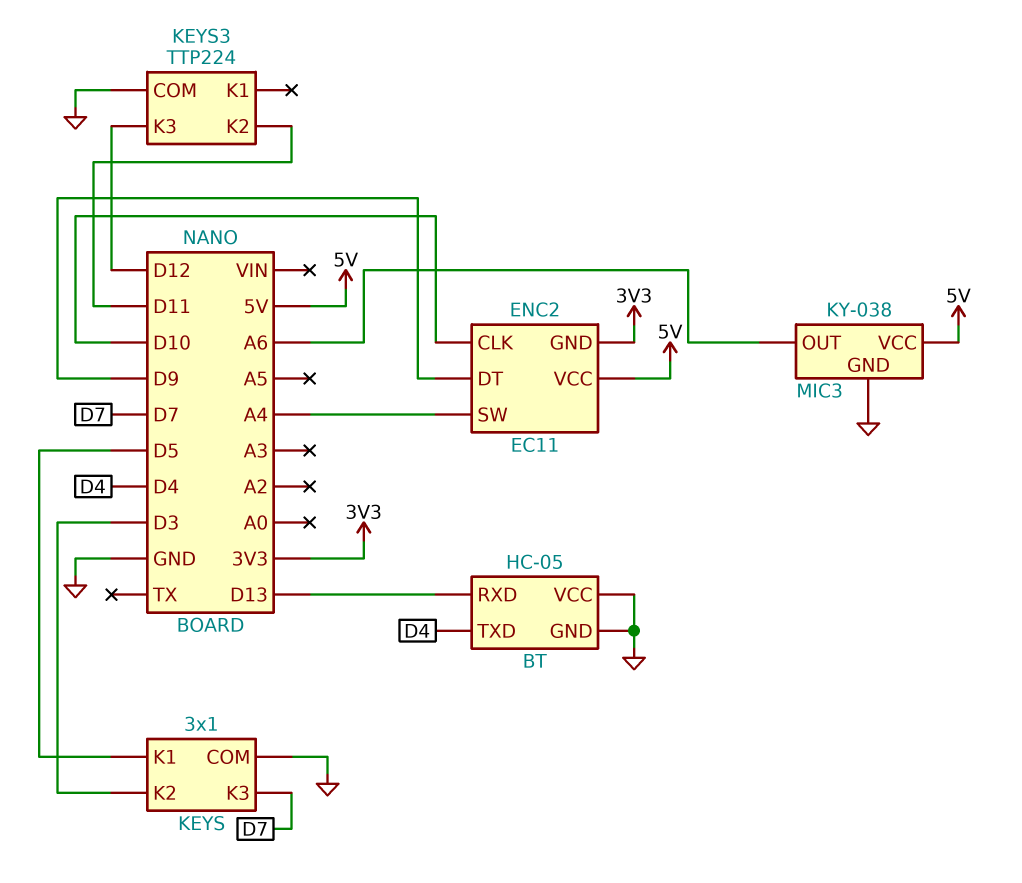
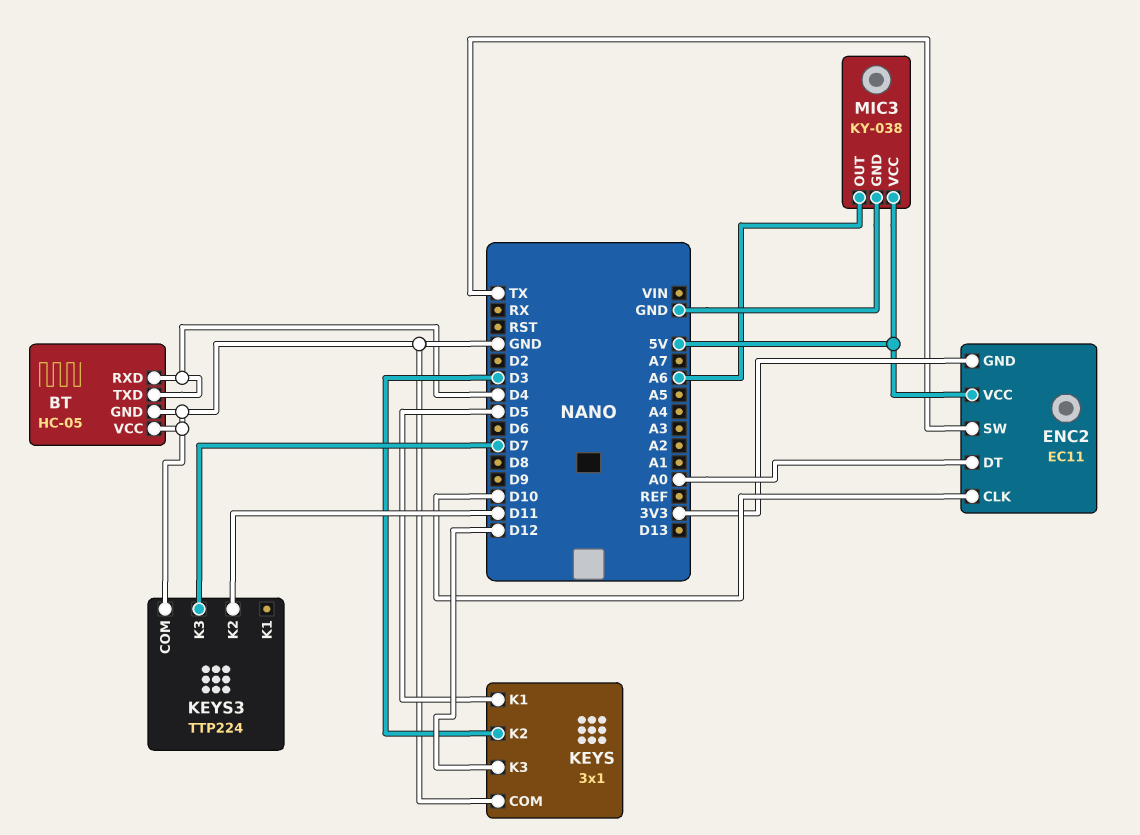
BT pin RXD: D13 -> D4
ENC2 pin DT: D9 -> A0
ENC2 pin SW: A4 -> TX
KEYS pin K3: D7 -> D12
KEYS3 pin K3: D12 -> D7

